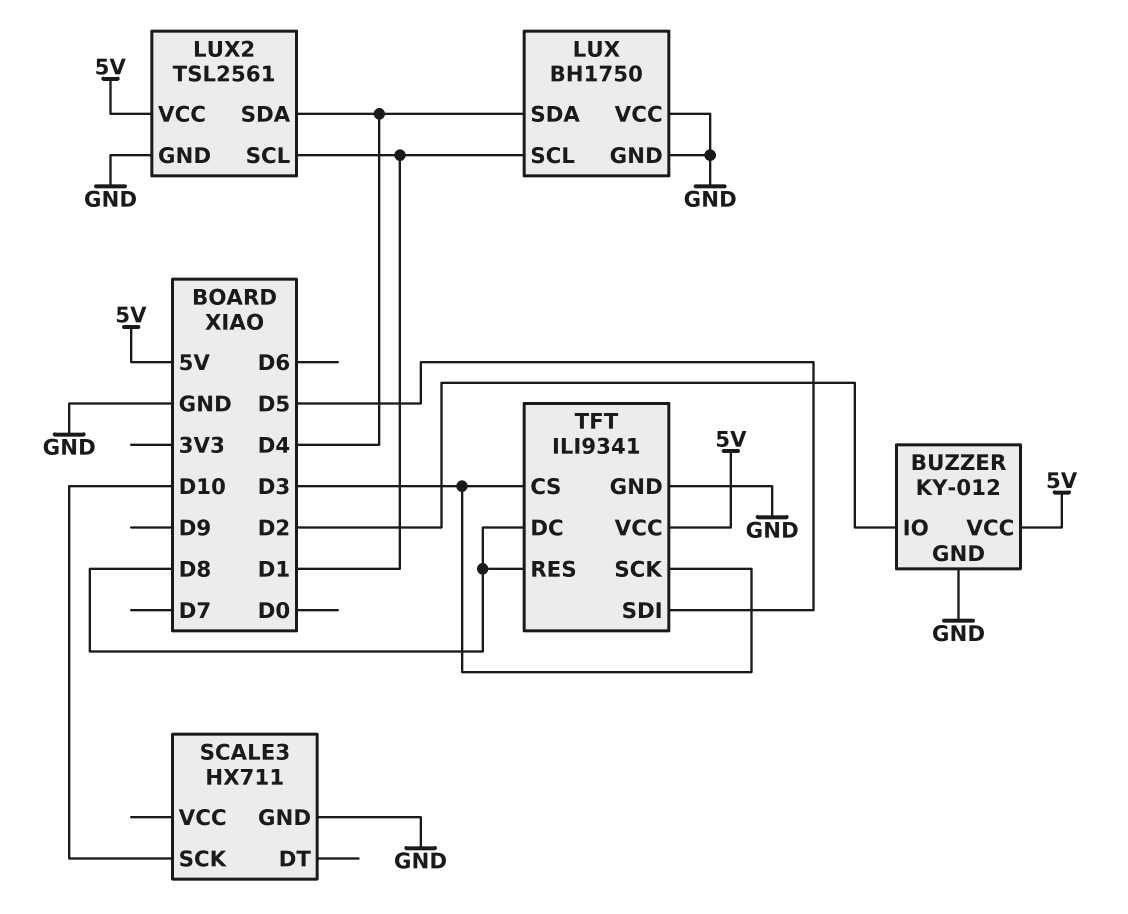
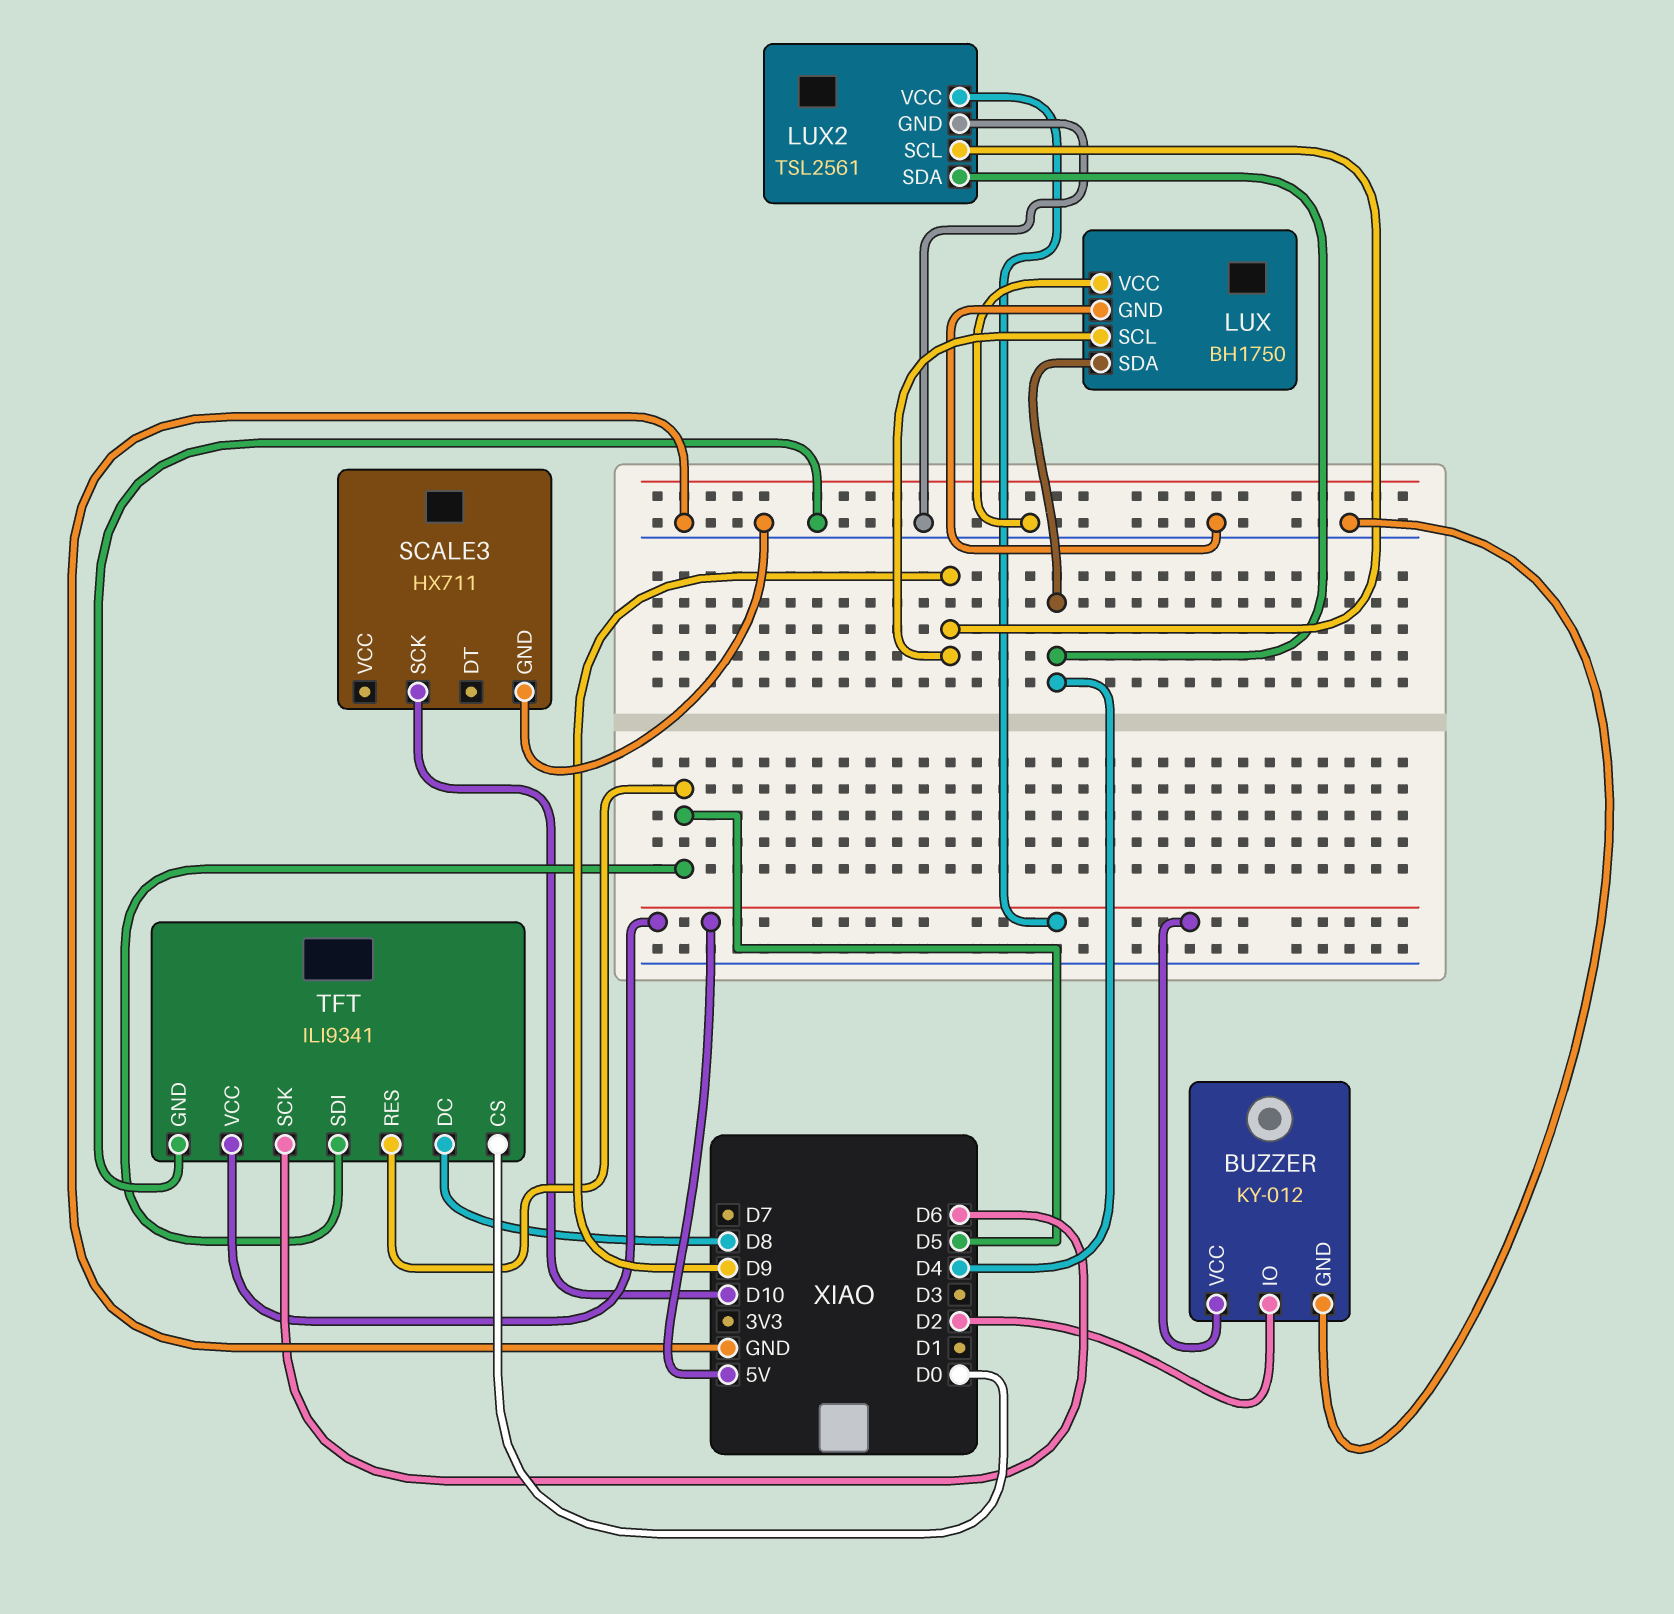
LUX pin SCL: D1 -> D9
LUX2 pin SCL: D1 -> D9
TFT pin CS: D3 -> D0
TFT pin RES: D8 -> D5
TFT pin SCK: D3 -> D6

